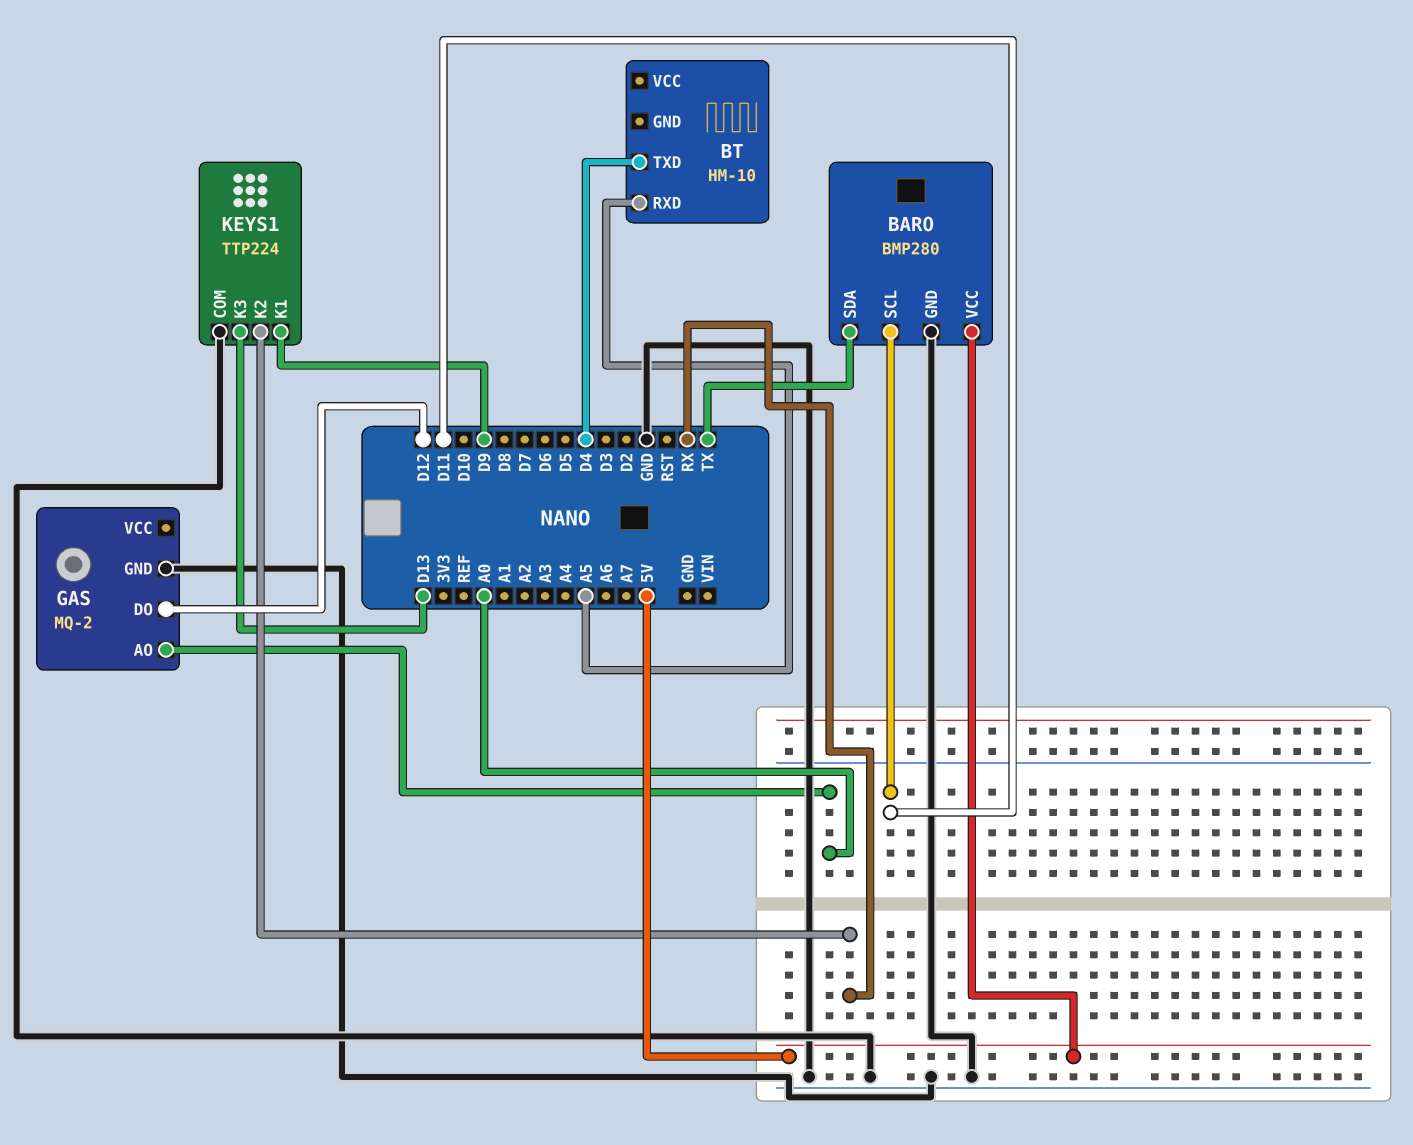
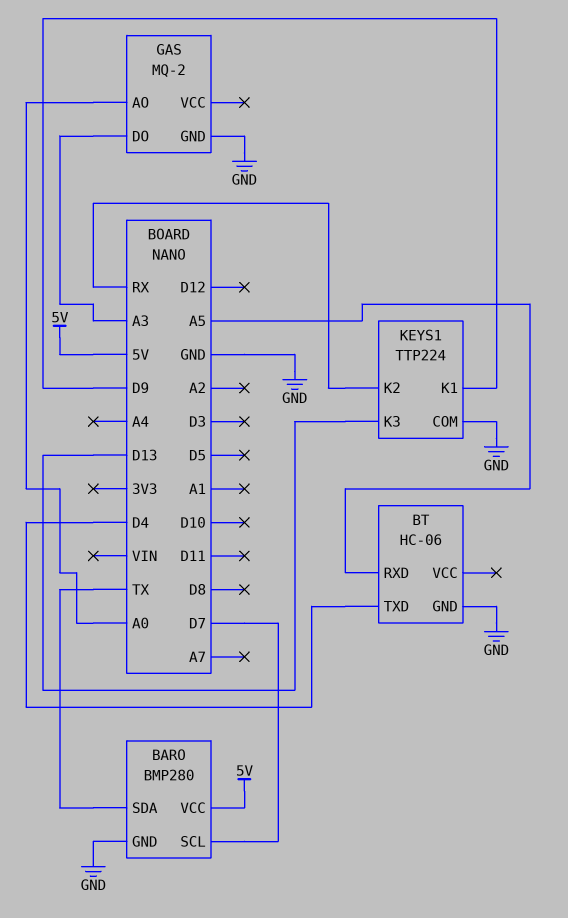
BARO pin SCL: D11 -> D7
BT: HM-10 -> HC-06
BT pin GND: none -> GND
GAS pin DO: D12 -> A3

